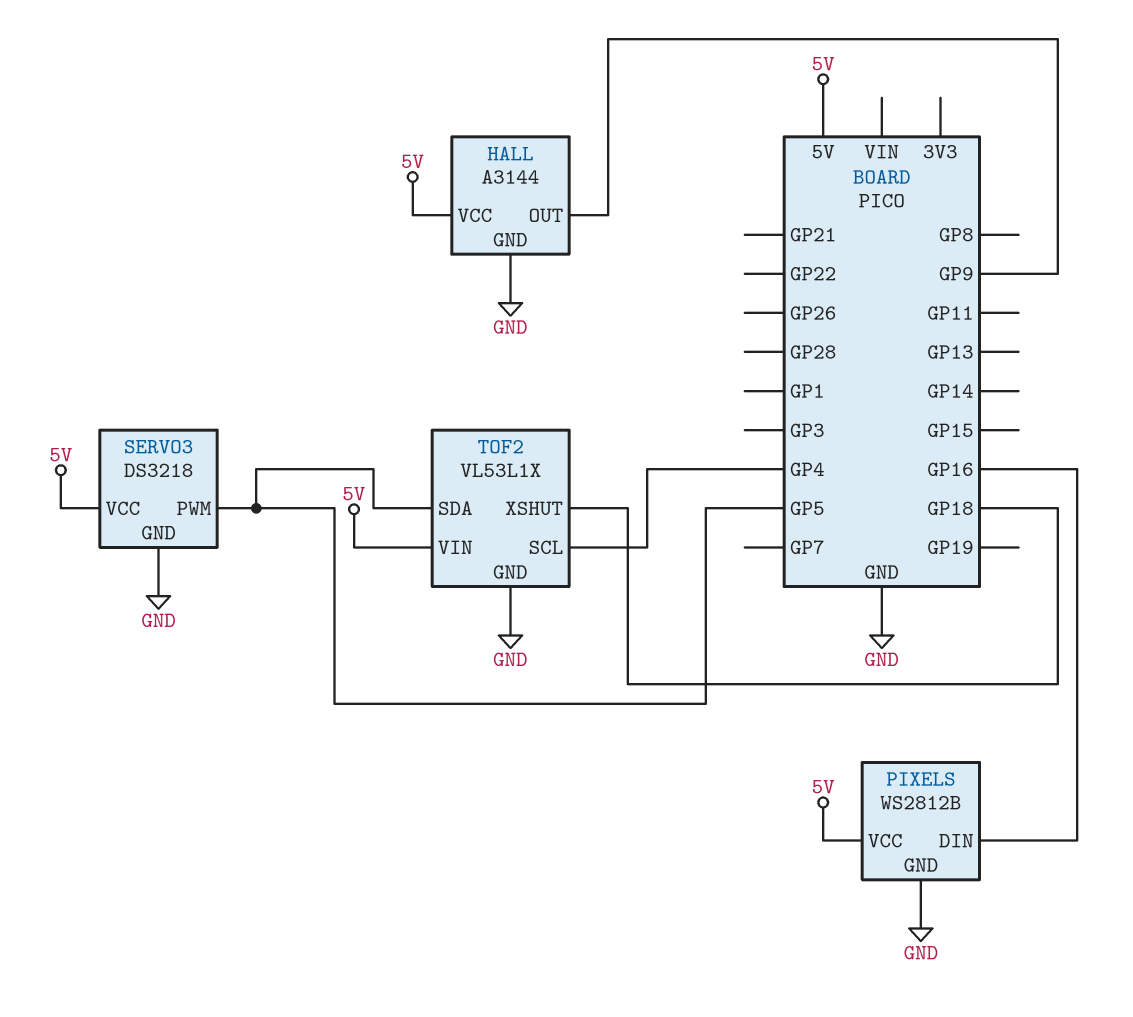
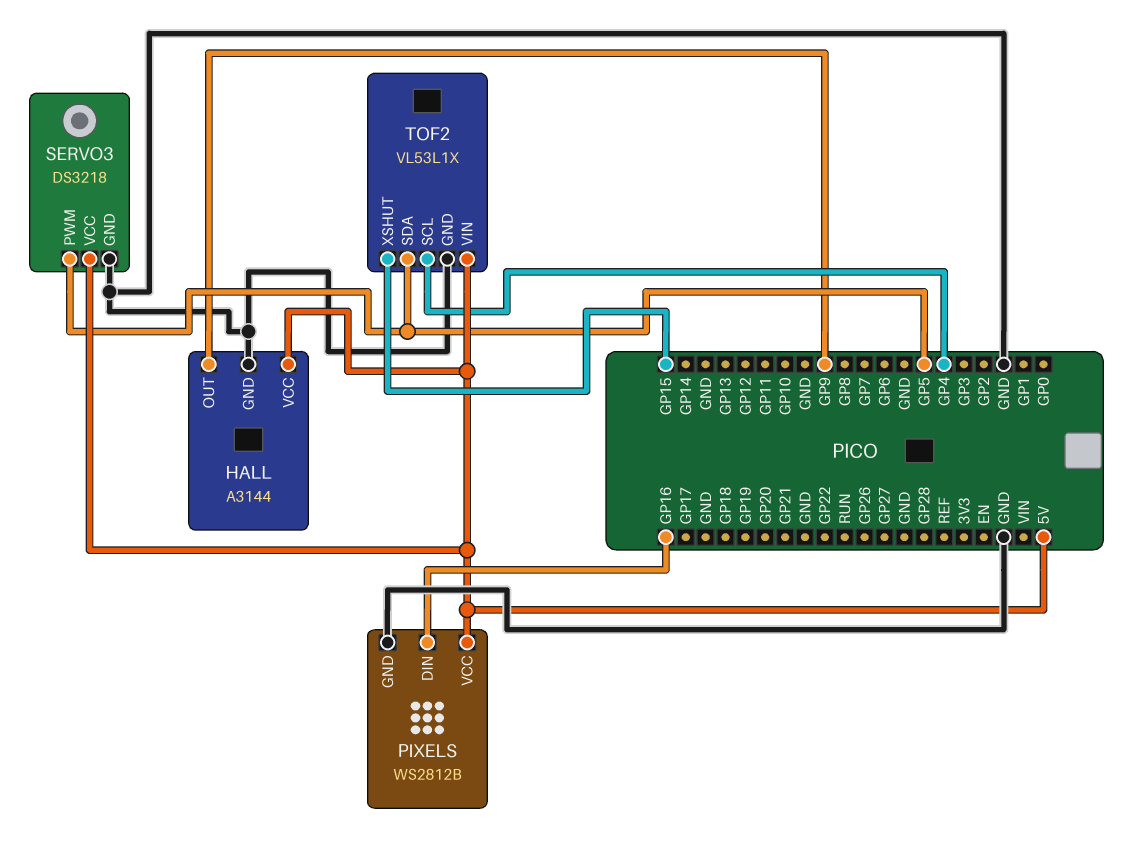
TOF2 pin XSHUT: GP18 -> GP15

